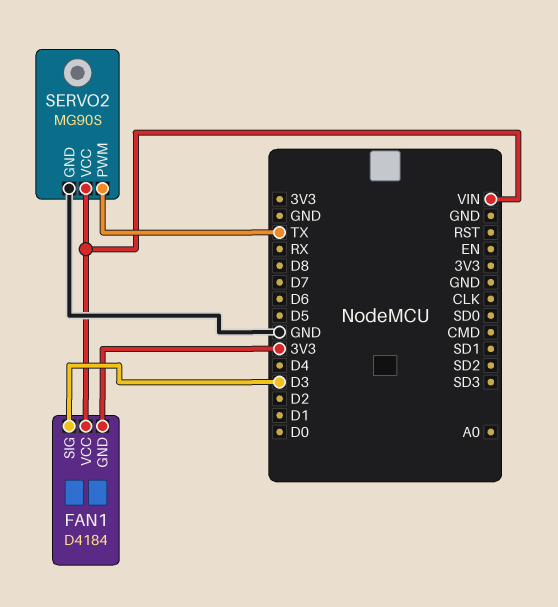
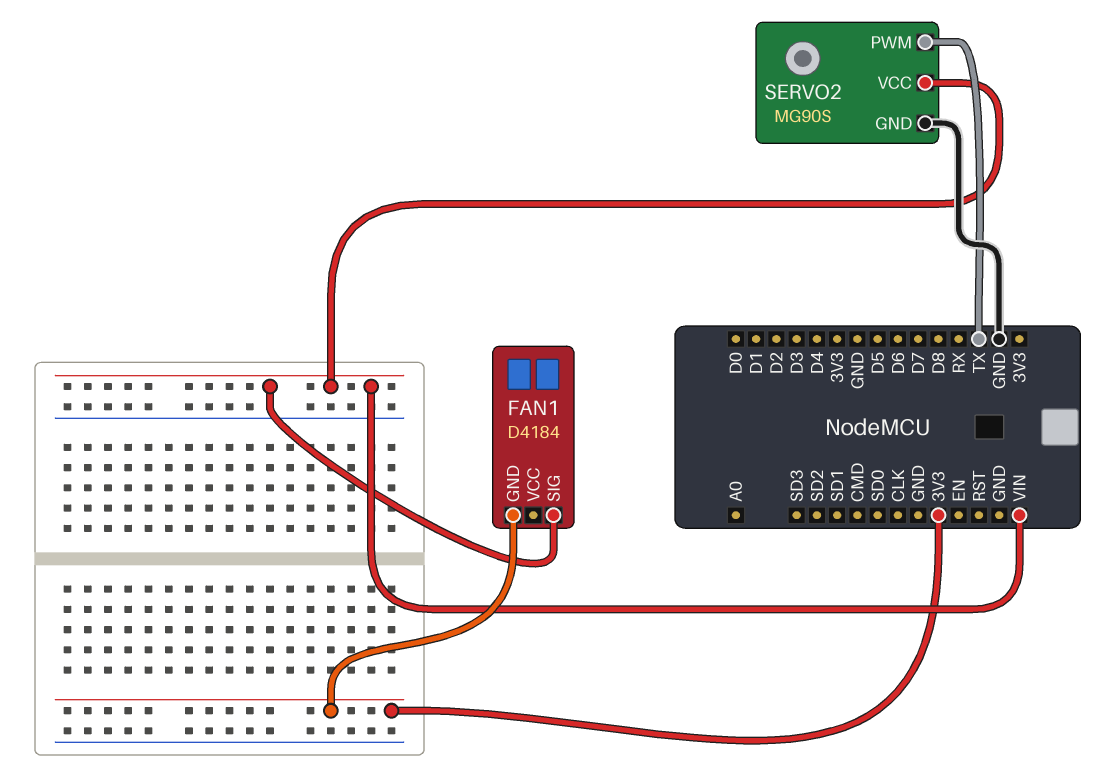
FAN1 pin SIG: D3 -> VIN
FAN1 pin VCC: VIN -> none

